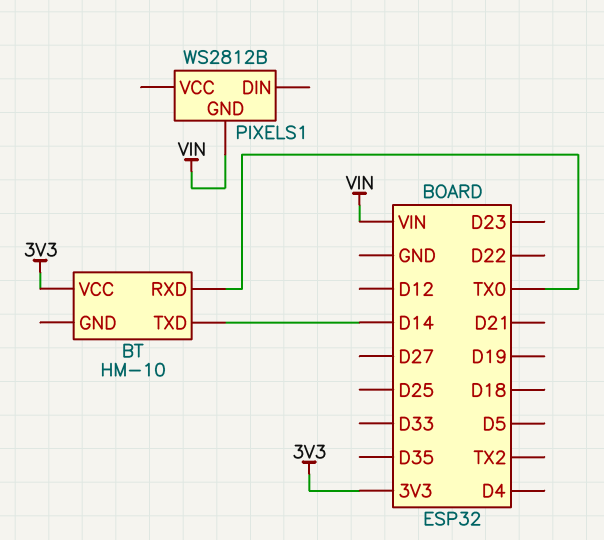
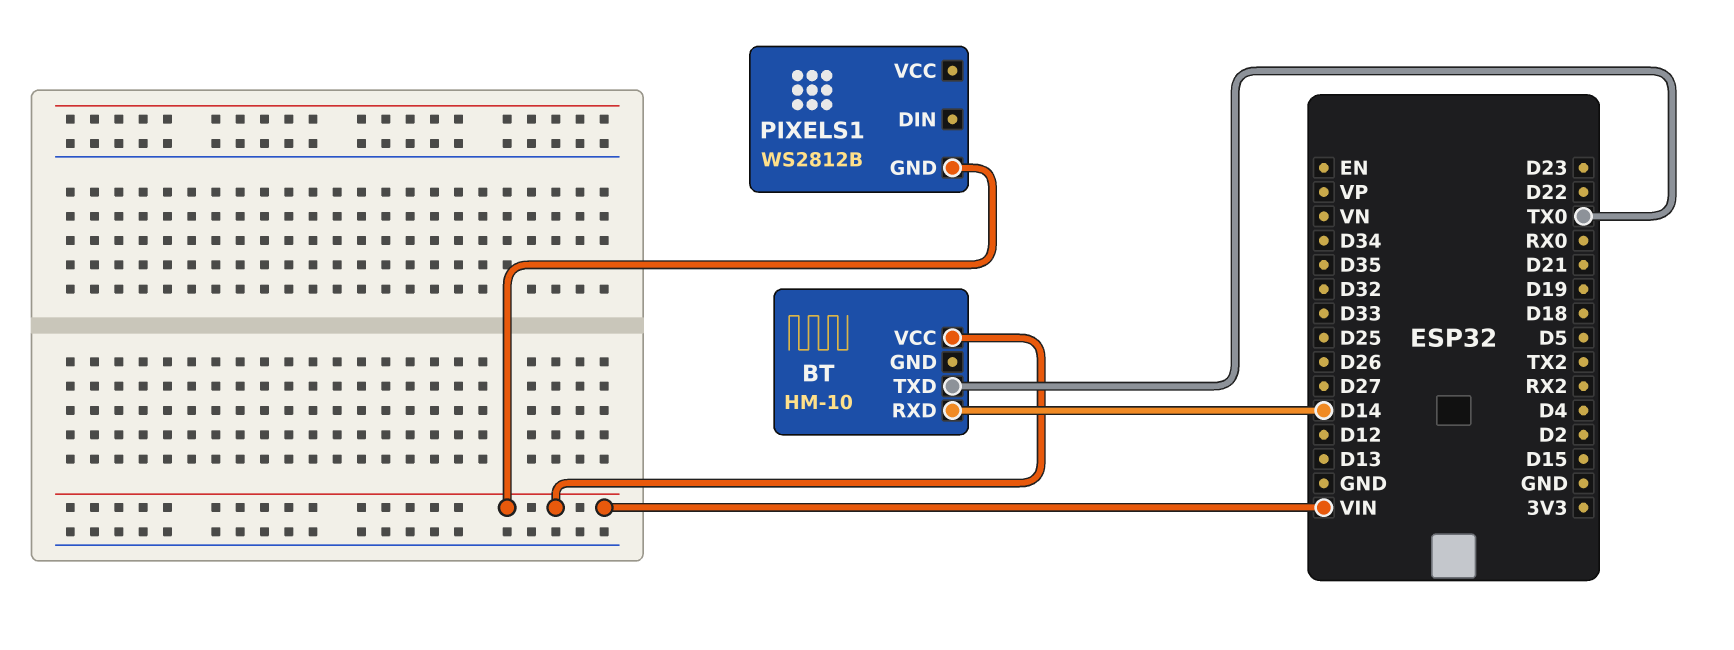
BT pin RXD: TX0 -> D14
BT pin TXD: D14 -> TX0
BT pin VCC: 3V3 -> VIN

